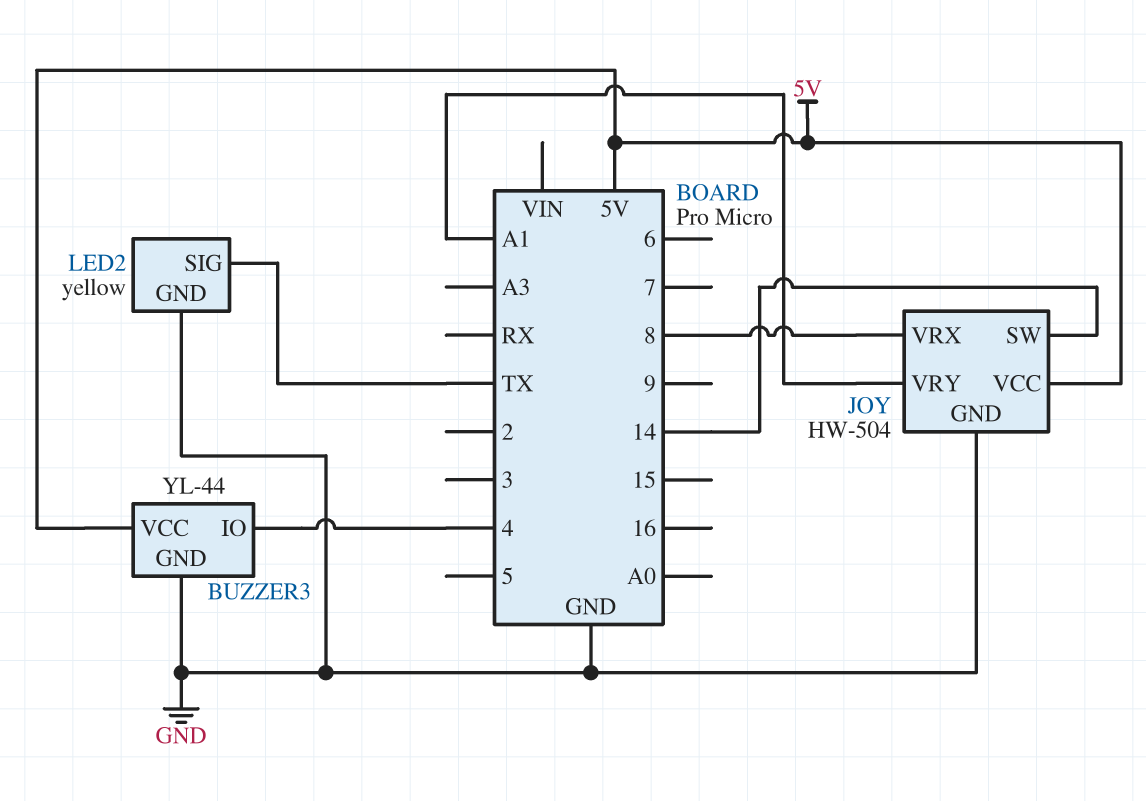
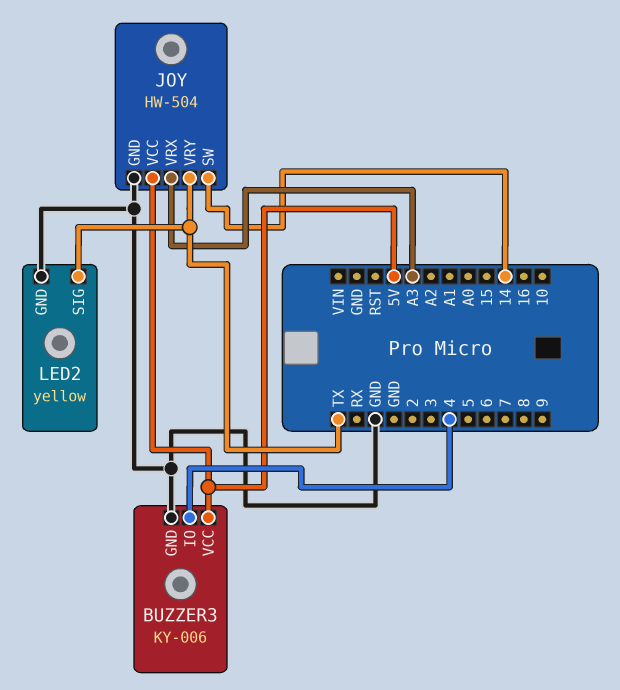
BUZZER3: YL-44 -> KY-006
JOY pin VRX: 8 -> A3
JOY pin VRY: A1 -> TX

